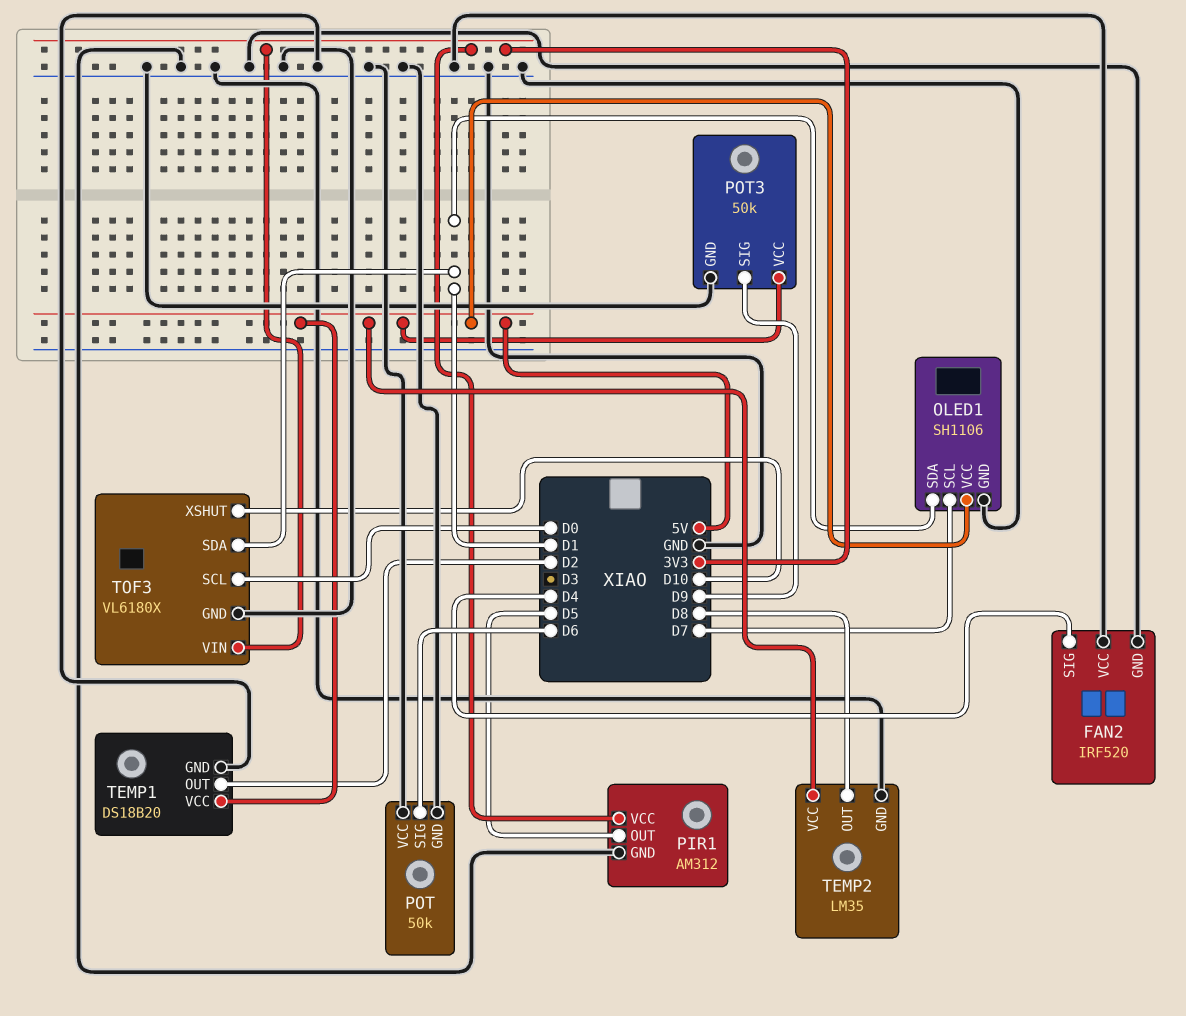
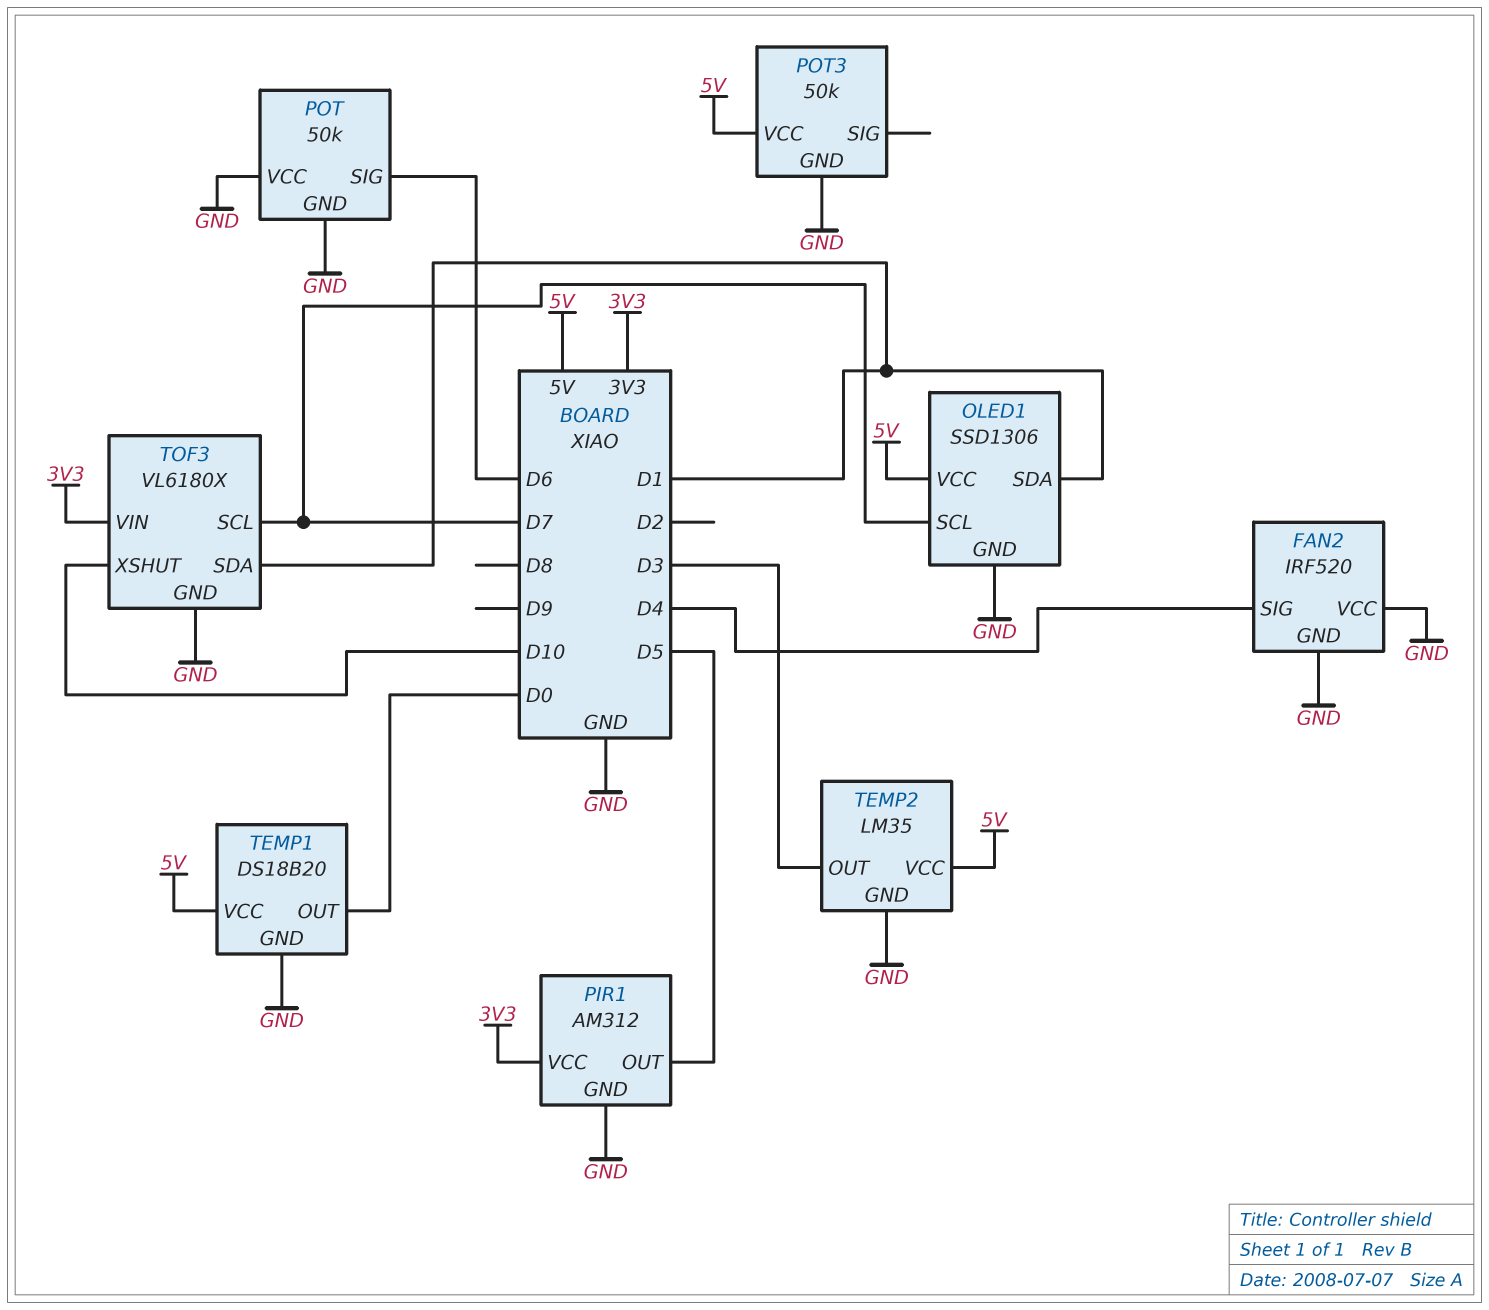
OLED1: SH1106 -> SSD1306
POT3 pin SIG: D9 -> none
TEMP1 pin OUT: D2 -> D0
TEMP2 pin OUT: D8 -> D3
TOF3 pin SCL: D0 -> D7

